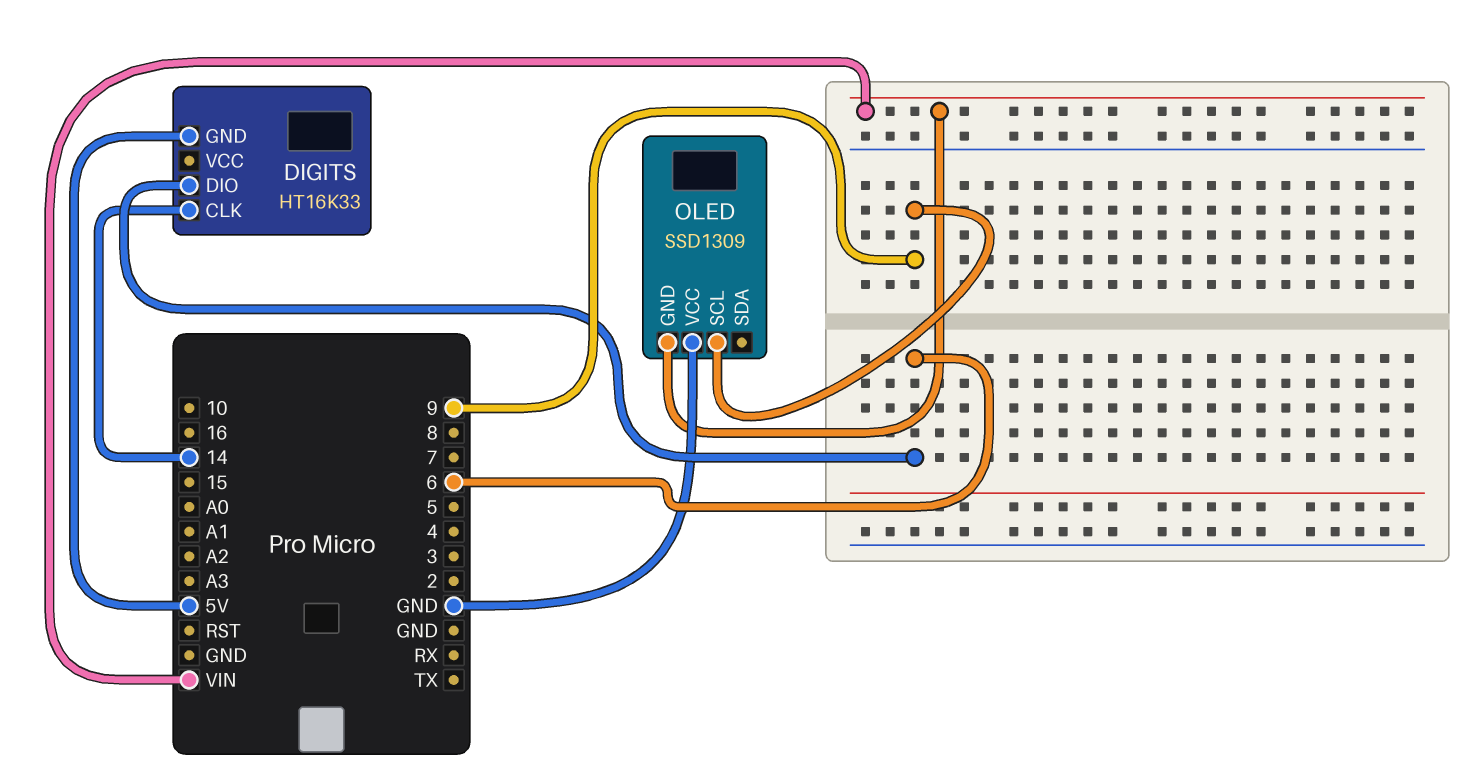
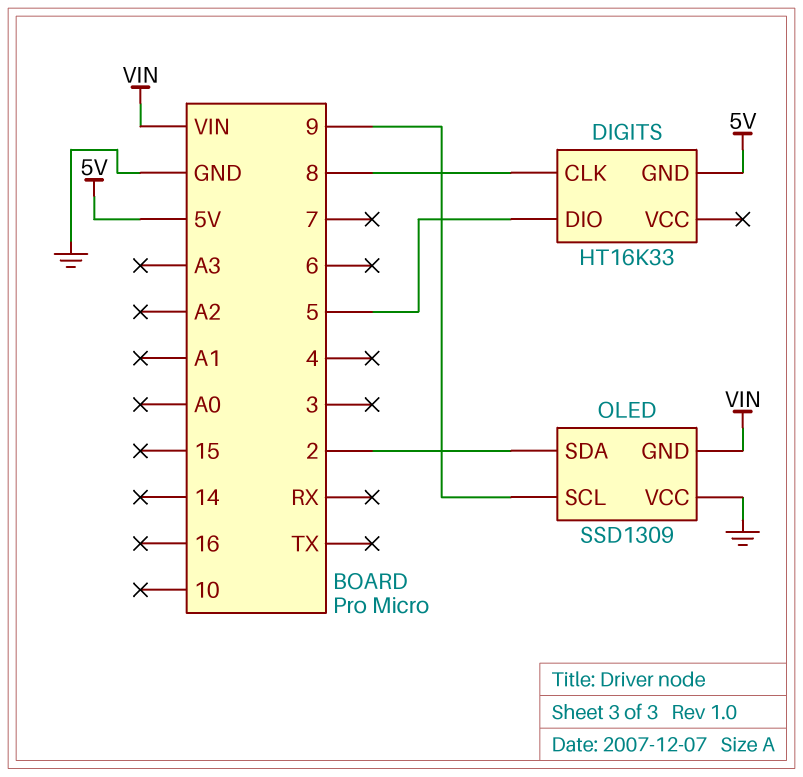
DIGITS pin CLK: 14 -> 8
DIGITS pin DIO: 6 -> 5
OLED pin SDA: none -> 2

